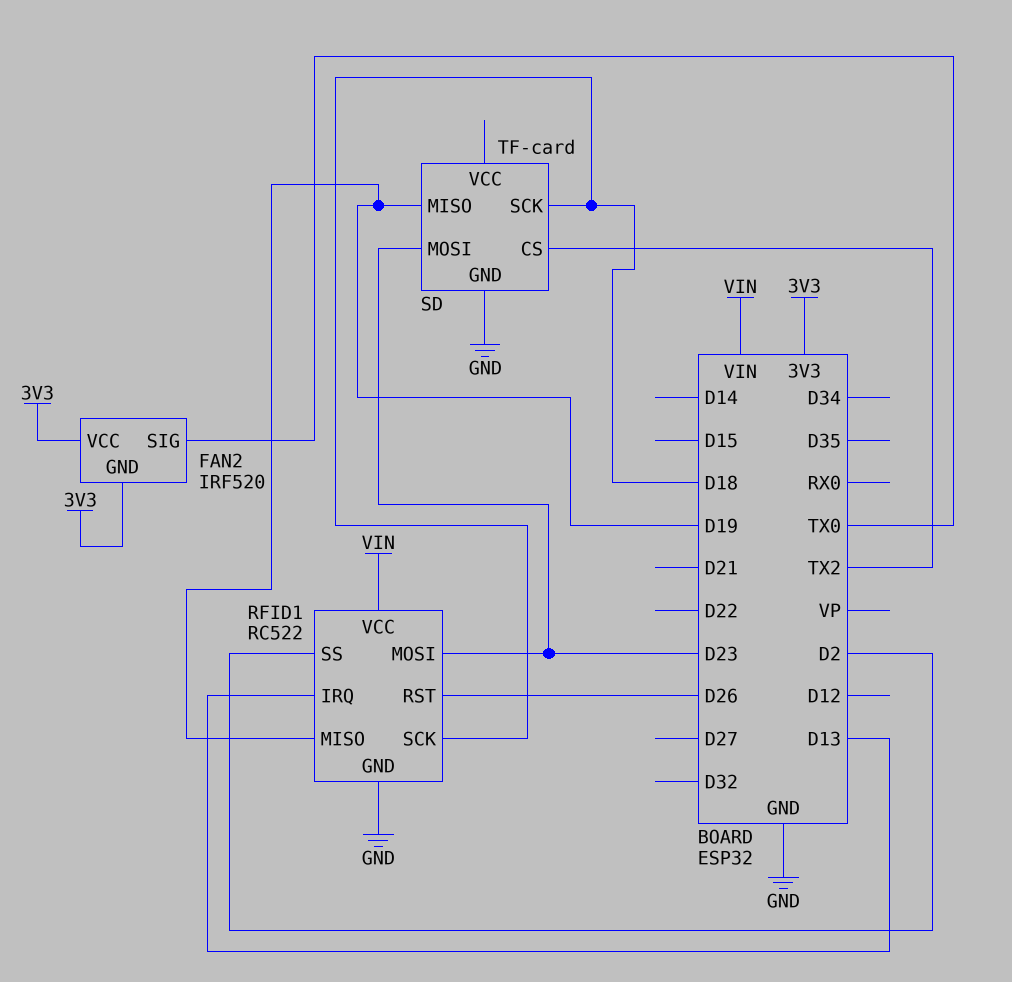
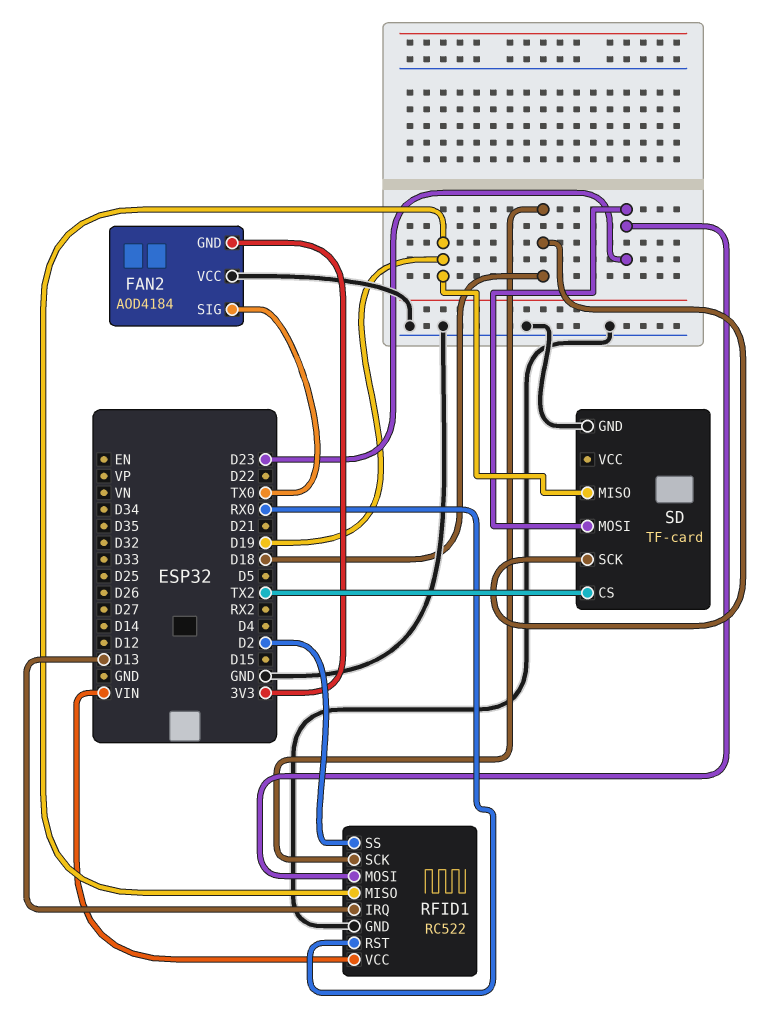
FAN2: IRF520 -> AOD4184
FAN2 pin VCC: 3V3 -> GND
RFID1 pin RST: D26 -> RX0

